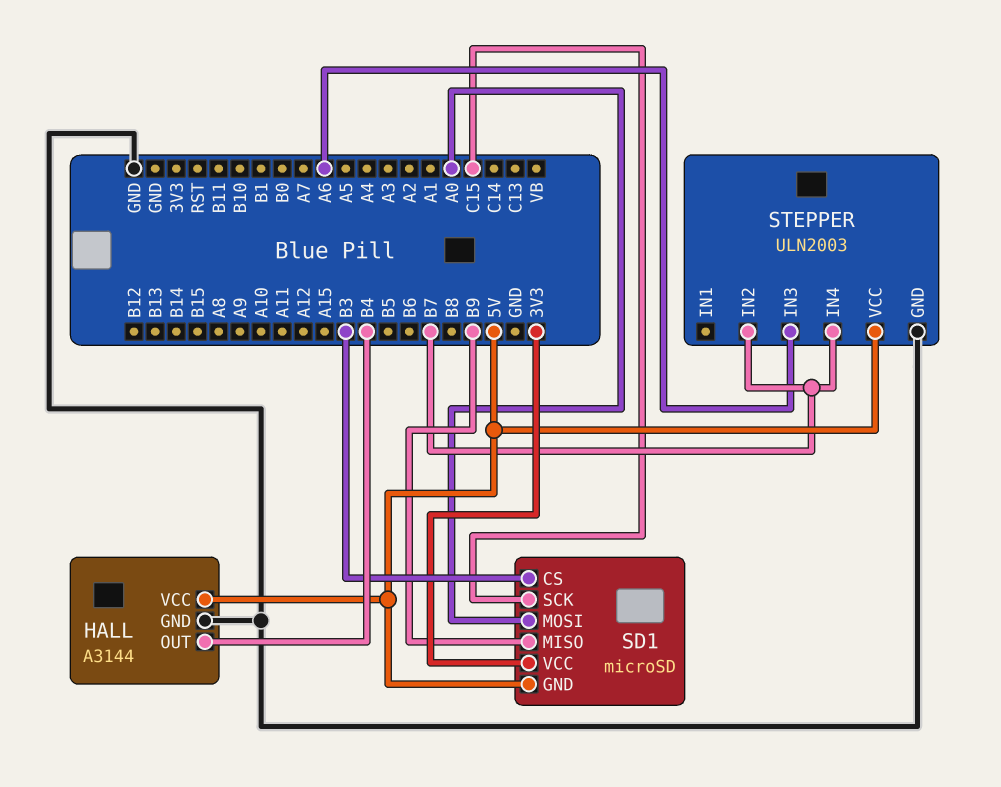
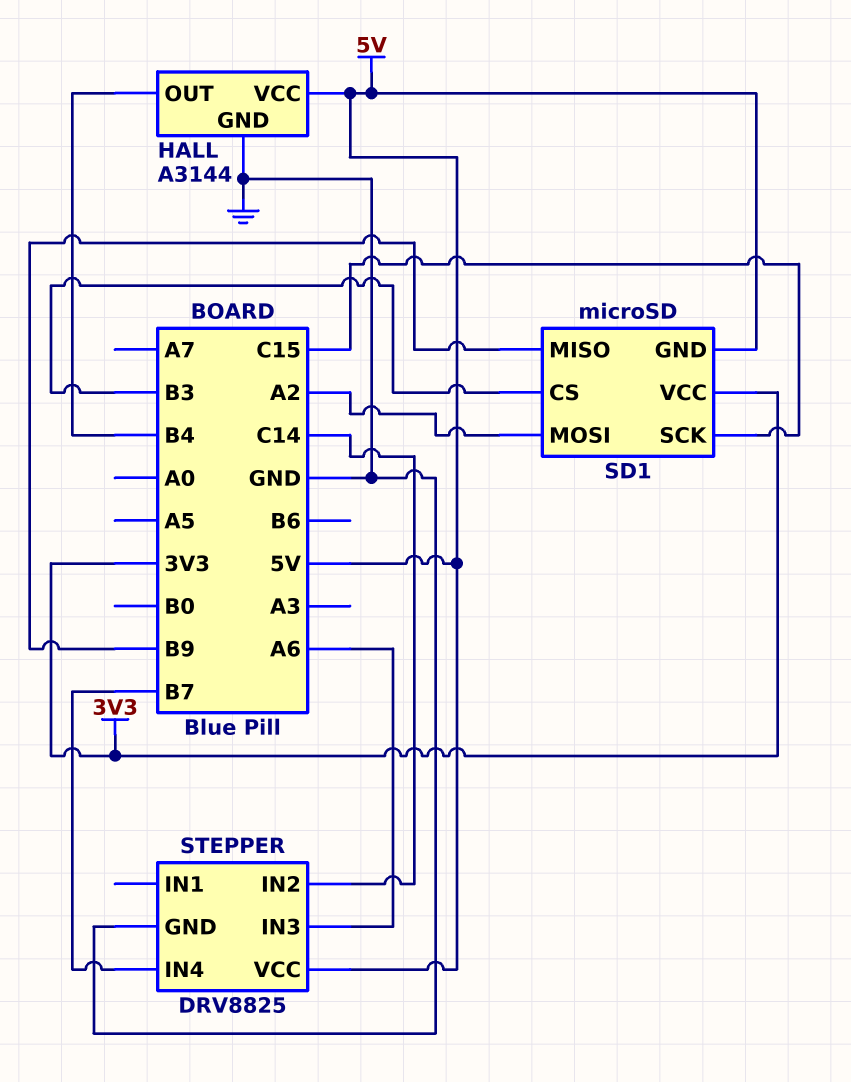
SD1 pin MOSI: A0 -> A2
STEPPER: ULN2003 -> DRV8825
STEPPER pin IN2: B7 -> C14

